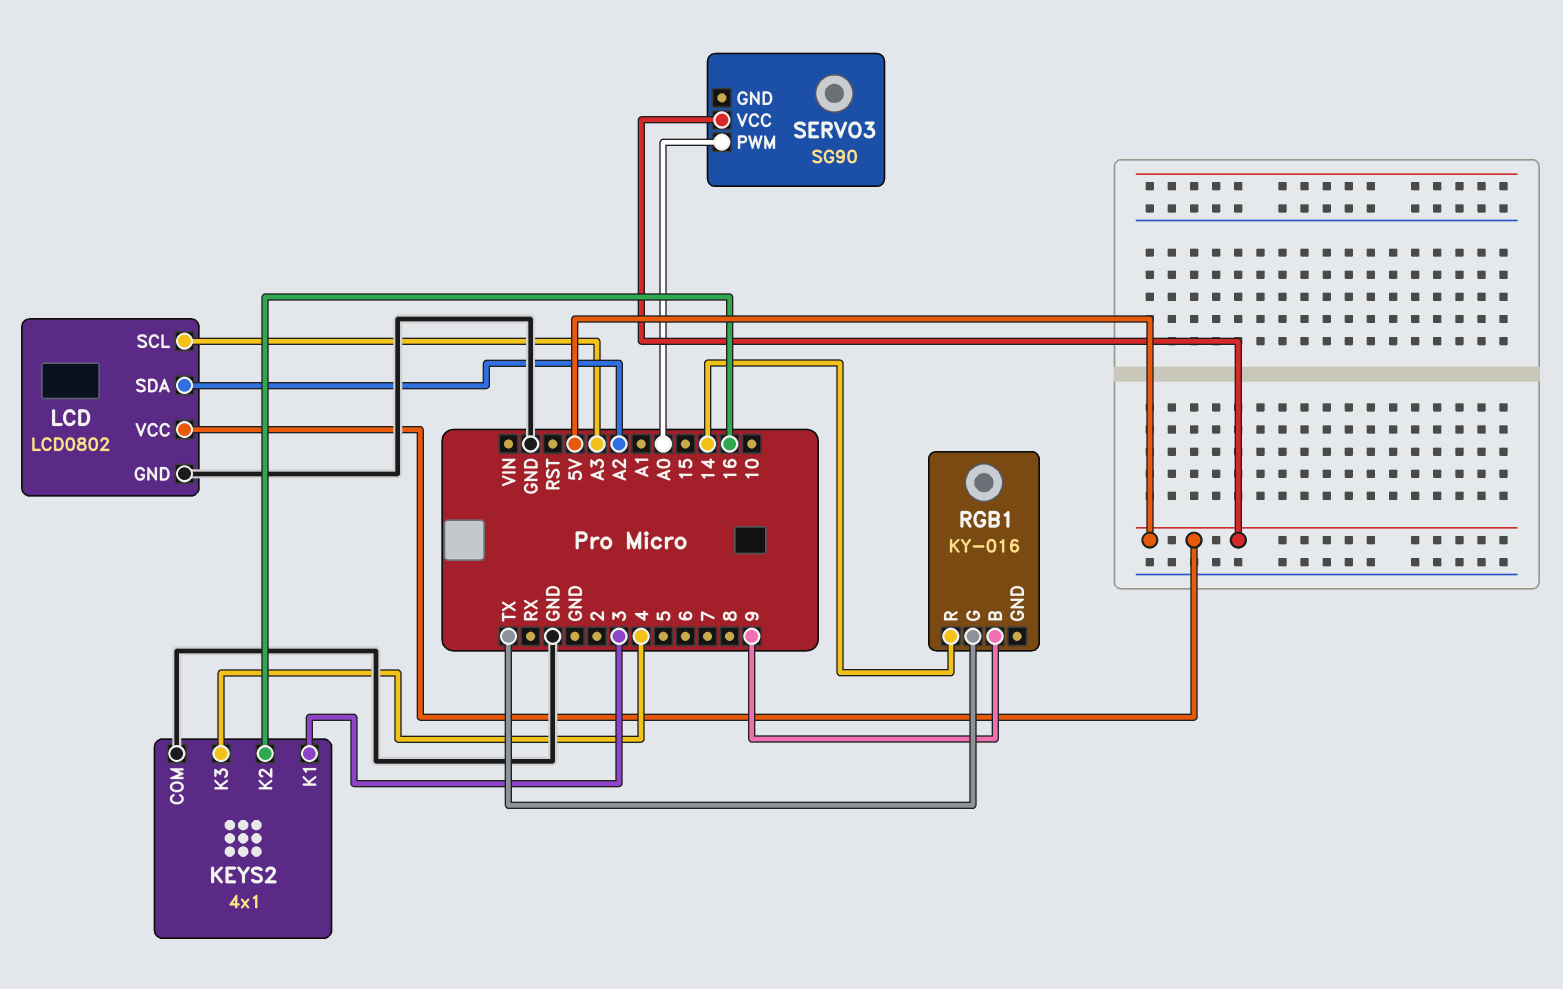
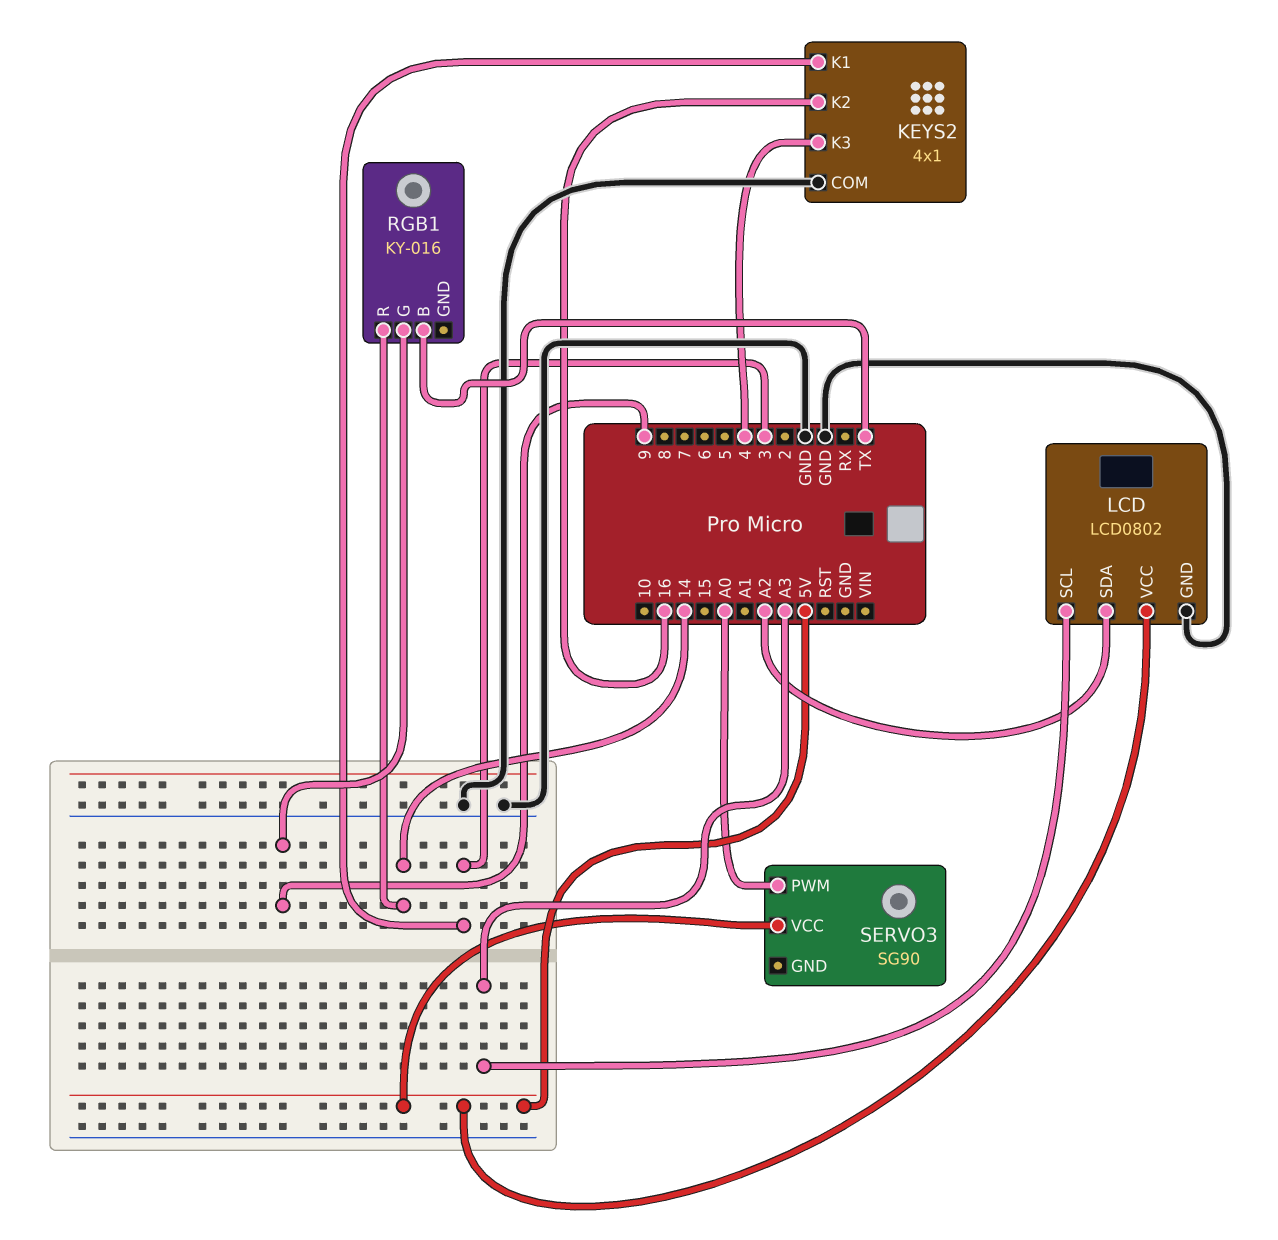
RGB1 pin B: 9 -> TX
RGB1 pin G: TX -> 9

